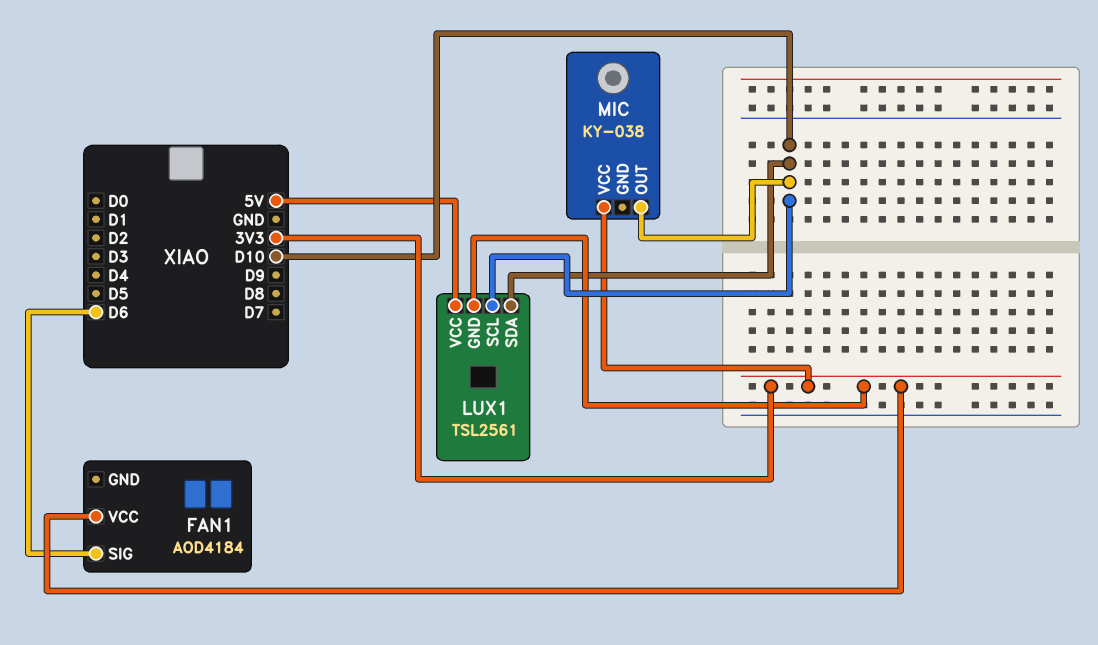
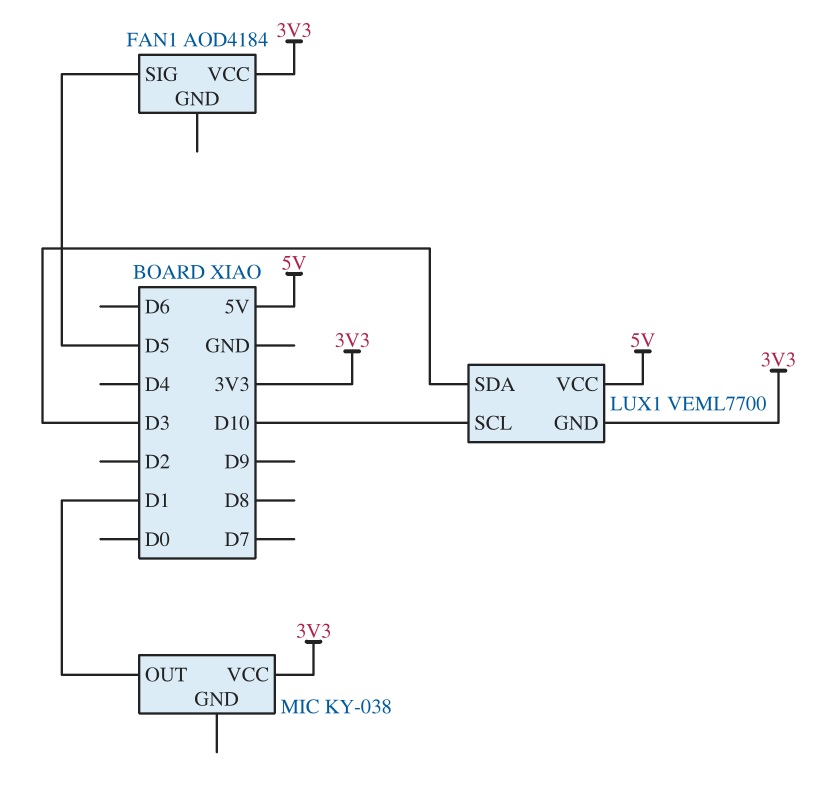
FAN1 pin SIG: D6 -> D5
LUX1: TSL2561 -> VEML7700
LUX1 pin SDA: D10 -> D3
MIC pin OUT: D10 -> D1

